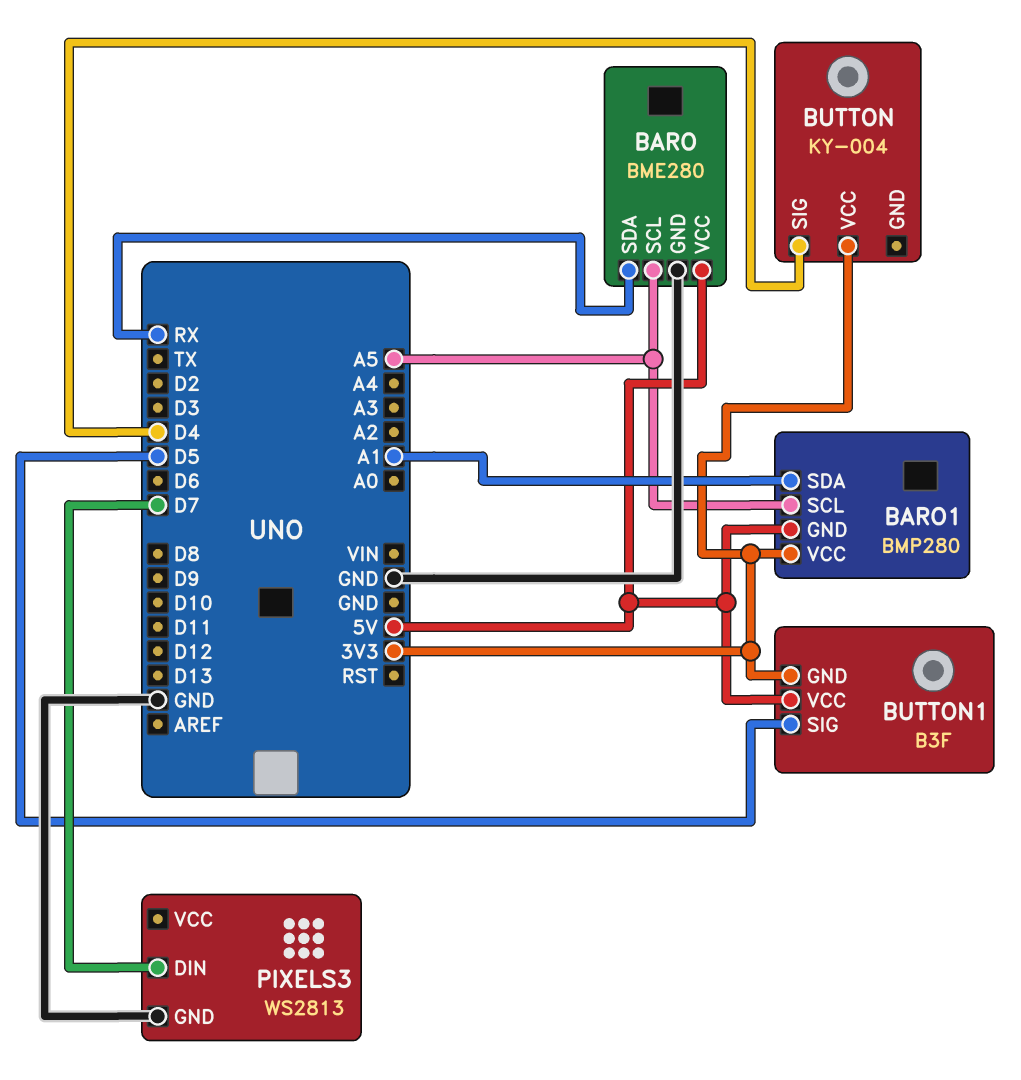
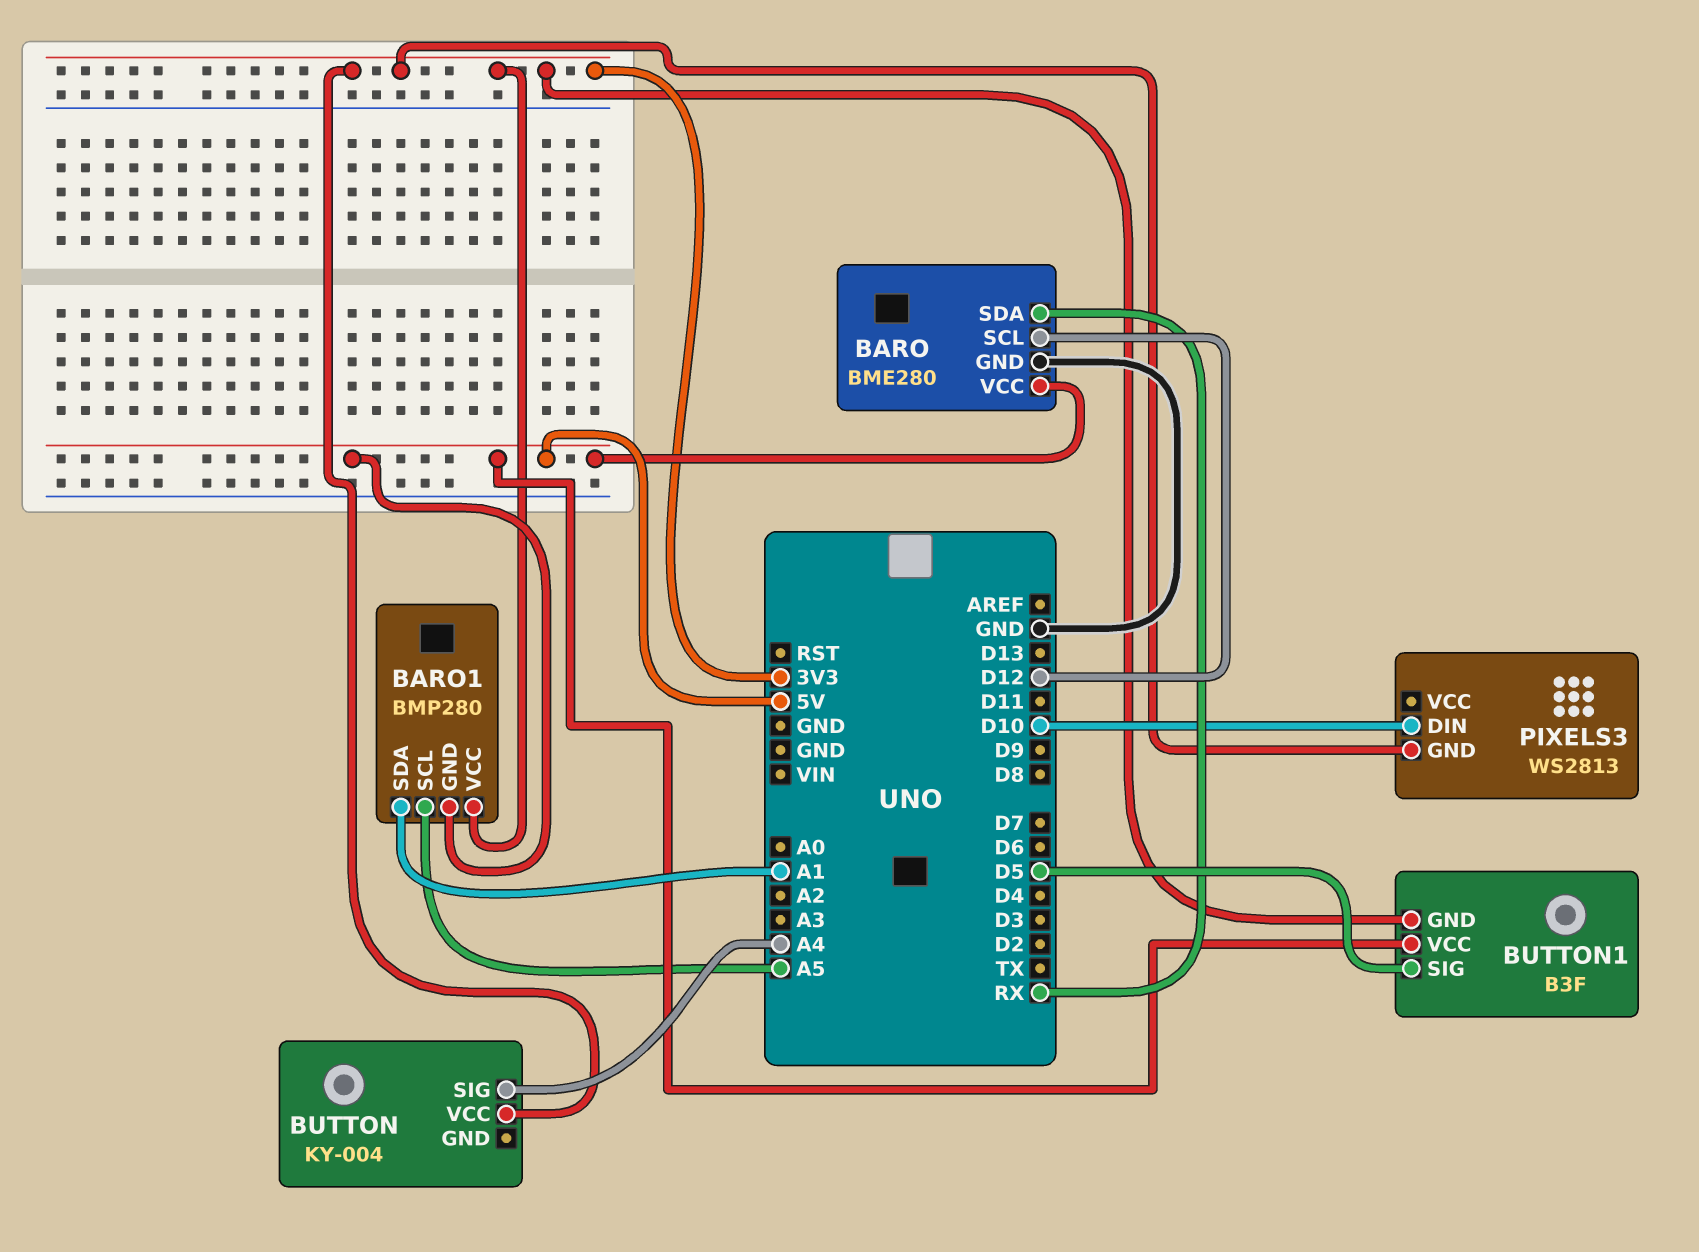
BARO pin SCL: A5 -> D12
BUTTON pin SIG: D4 -> A4
PIXELS3 pin DIN: D7 -> D10
PIXELS3 pin GND: GND -> 3V3

